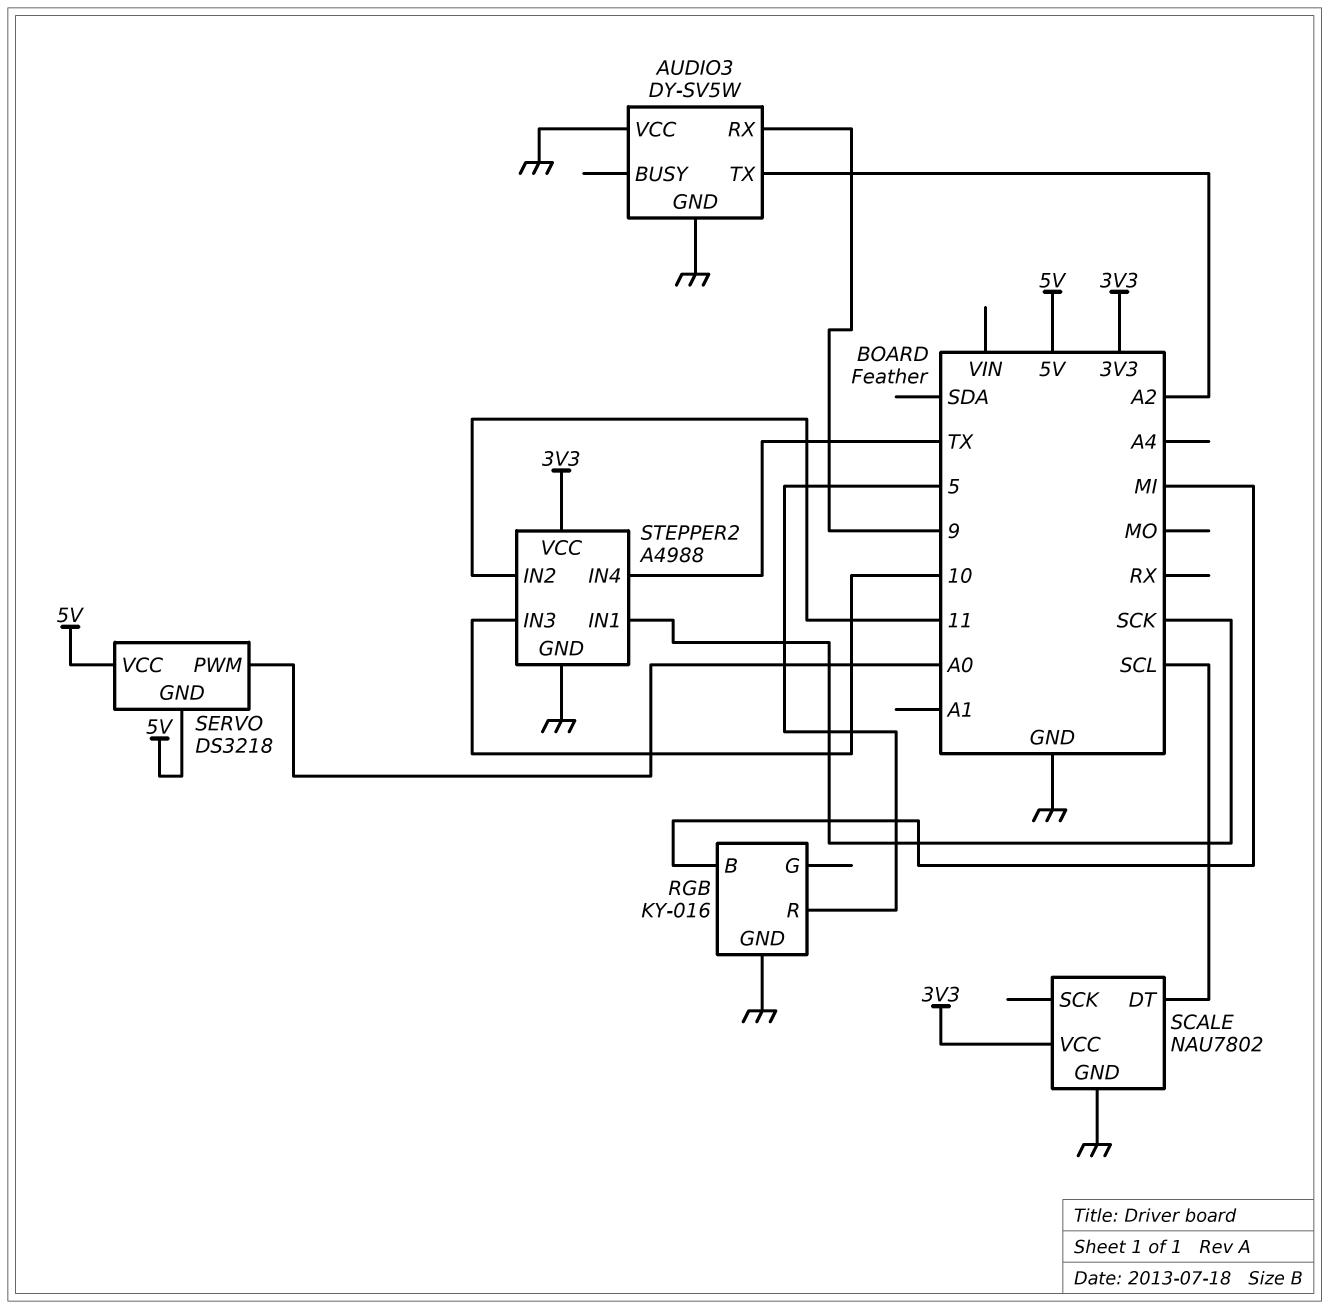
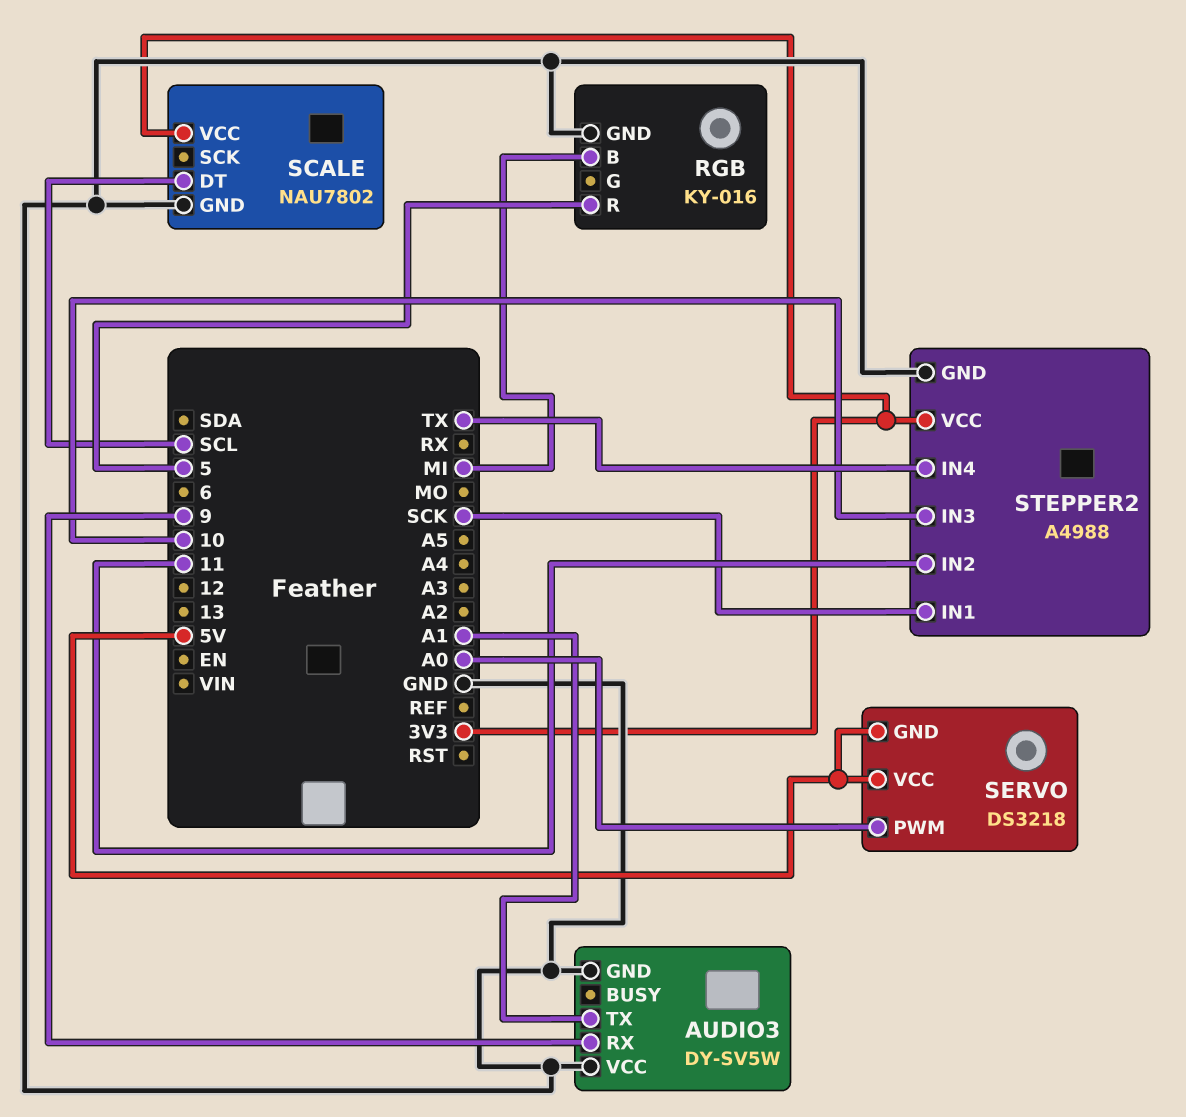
AUDIO3 pin TX: A2 -> A1

